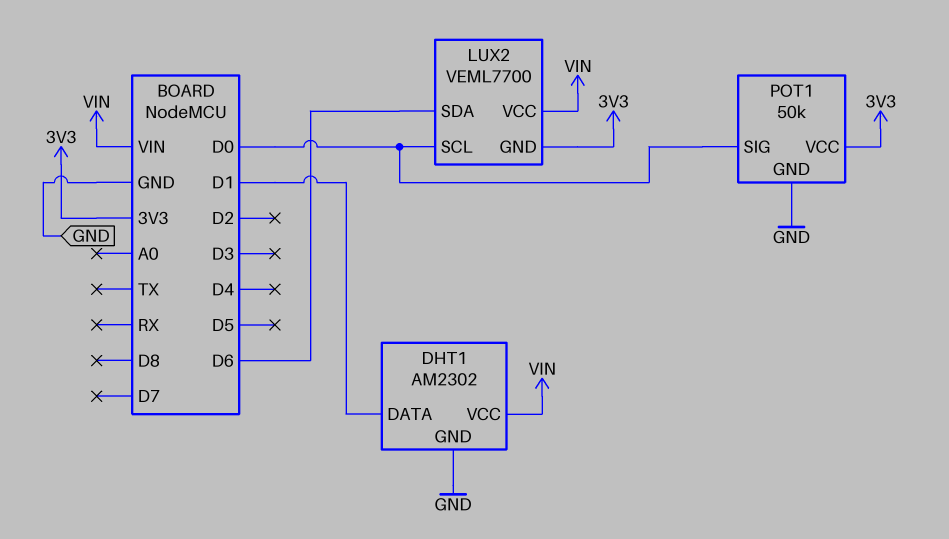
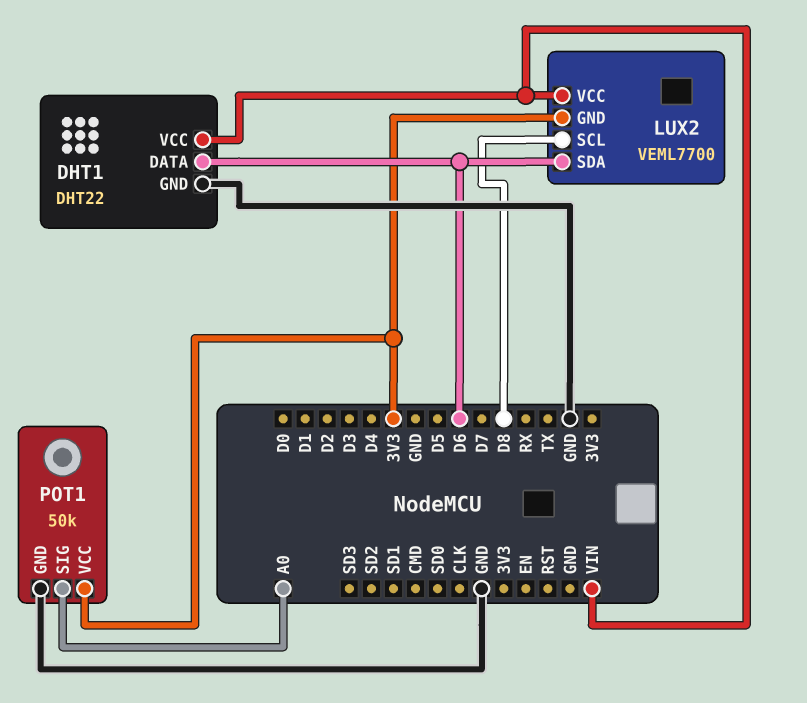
DHT1: AM2302 -> DHT22
DHT1 pin DATA: D1 -> D6
LUX2 pin SCL: D0 -> D8
POT1 pin SIG: D0 -> A0

